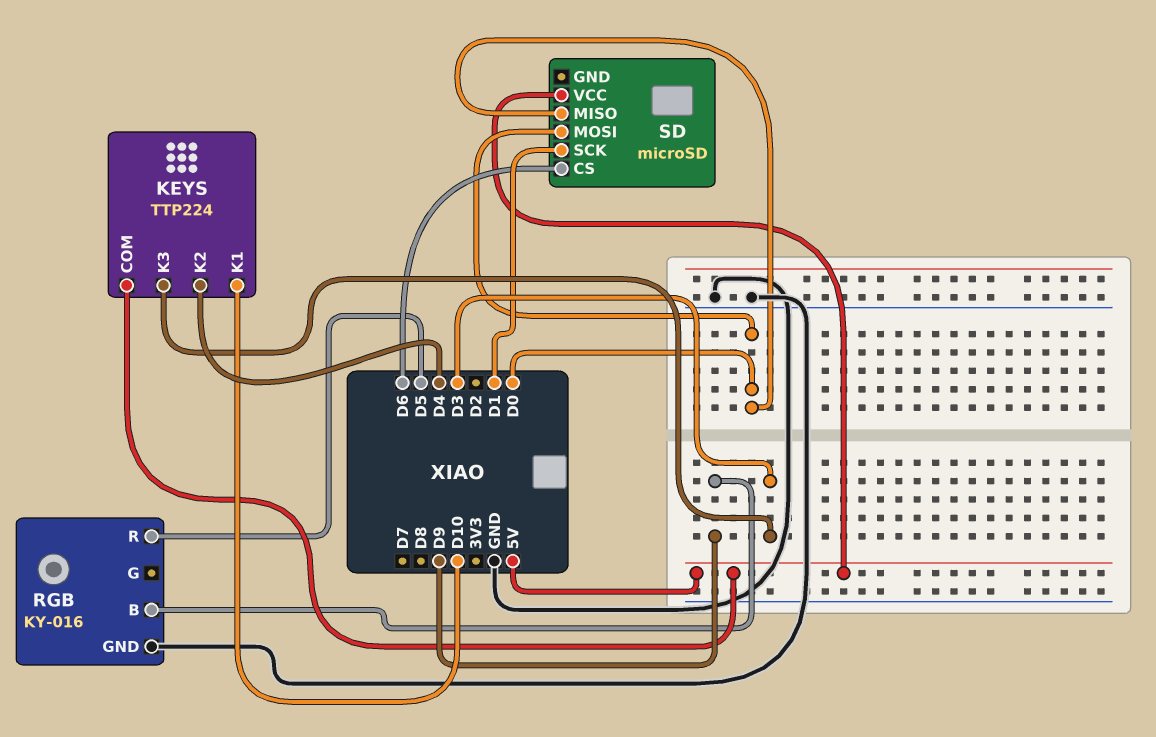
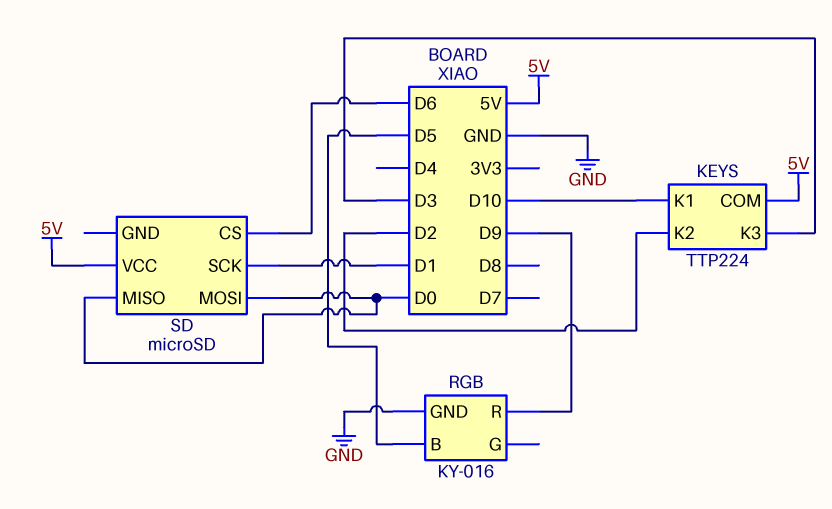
KEYS pin K2: D4 -> D2
RGB pin B: D9 -> D5
RGB pin R: D5 -> D9

